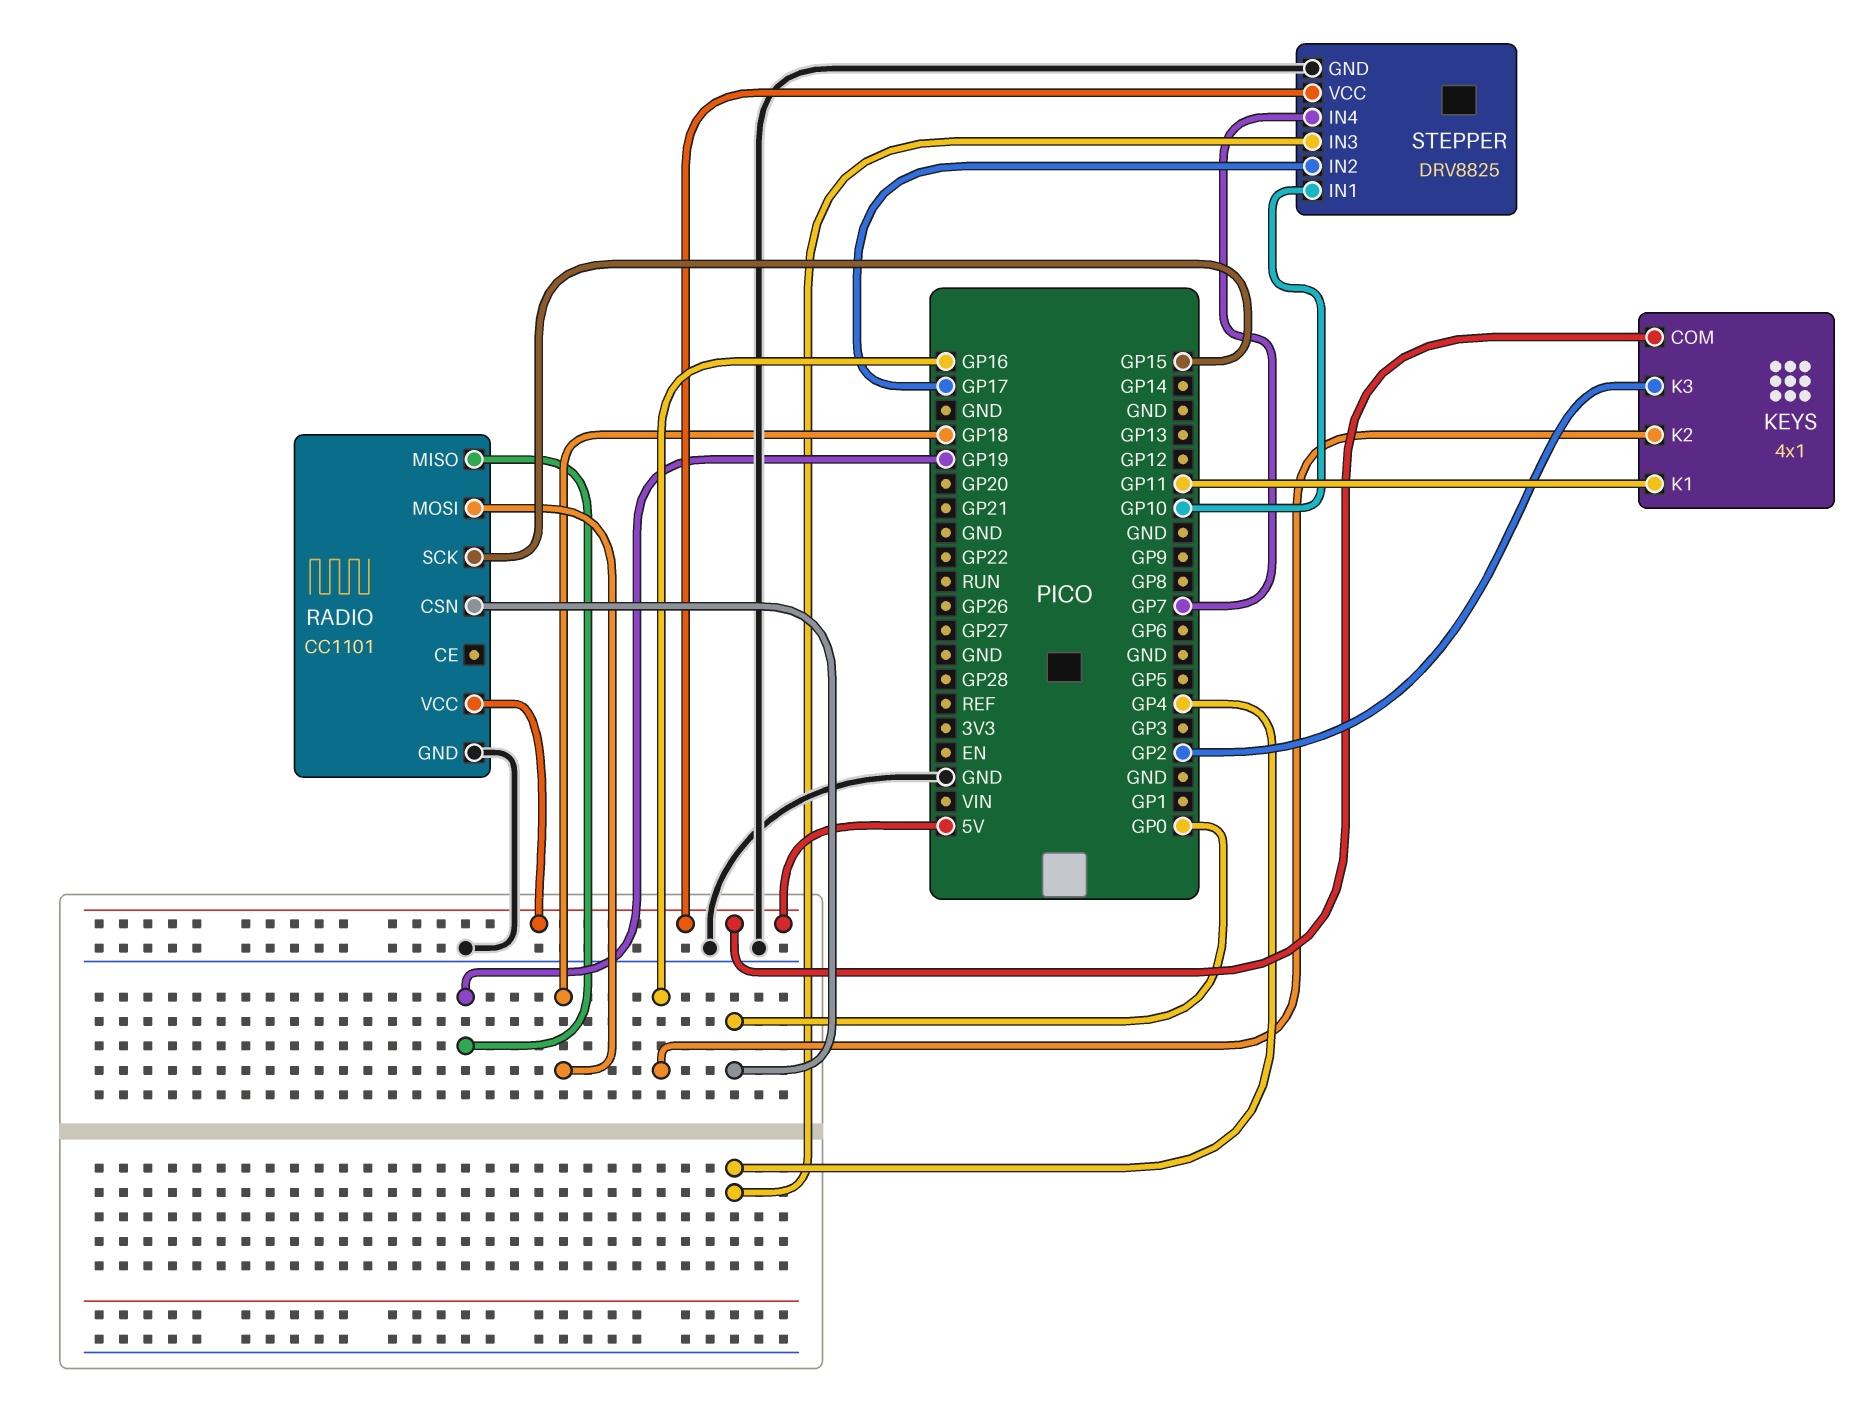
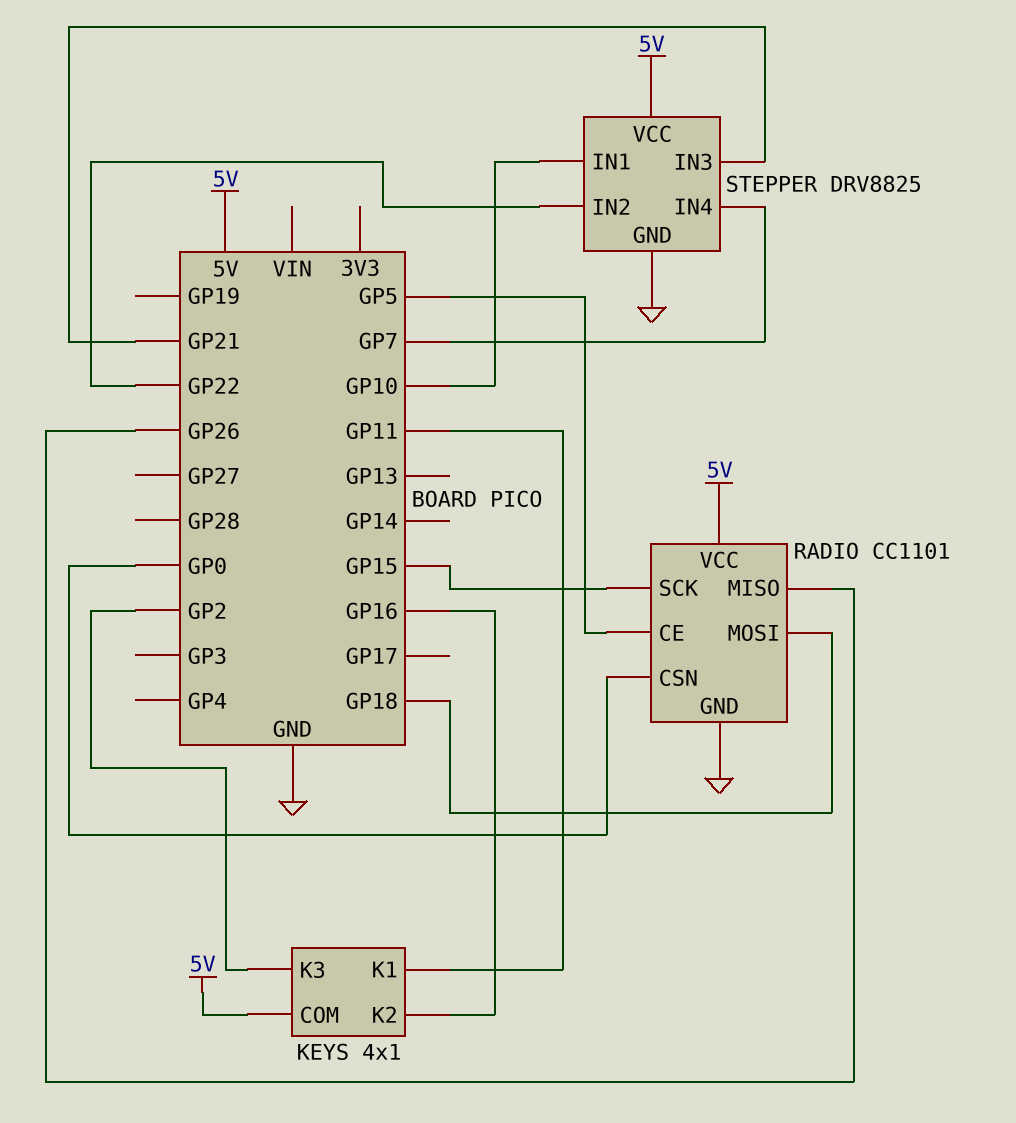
RADIO pin CE: none -> GP5
RADIO pin MISO: GP19 -> GP26
STEPPER pin IN2: GP17 -> GP22
STEPPER pin IN3: GP4 -> GP21

